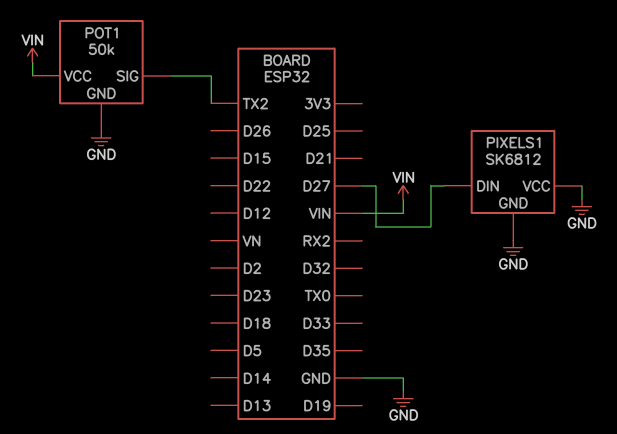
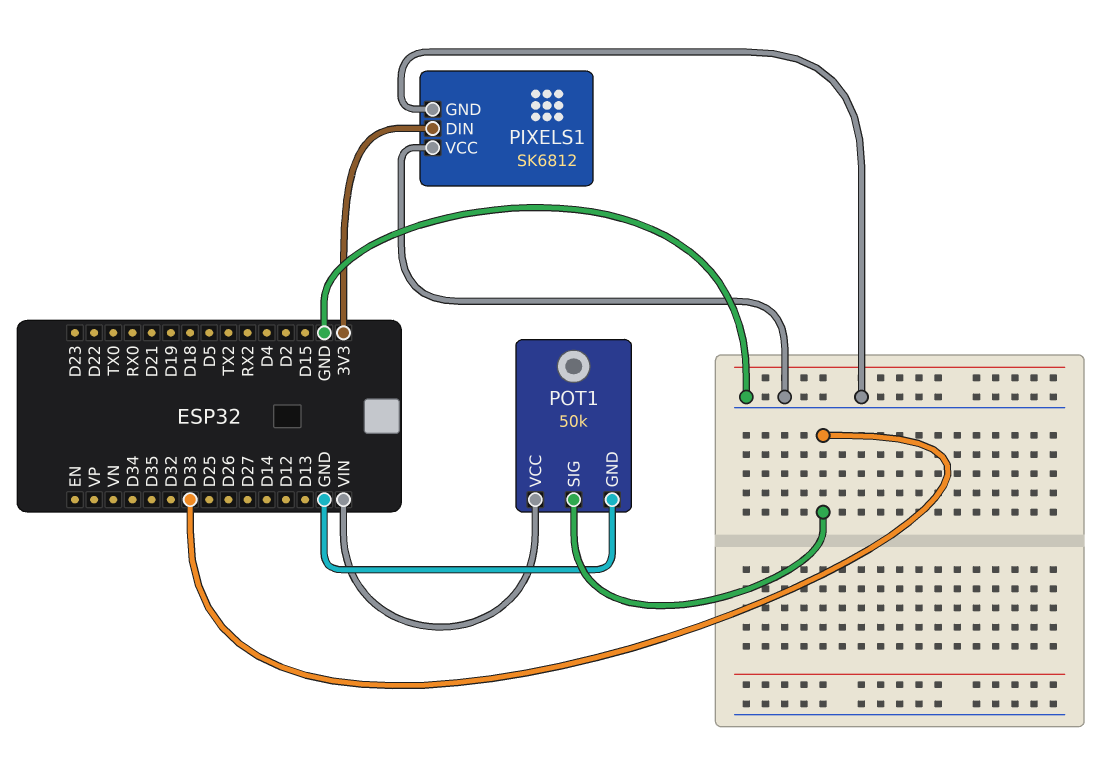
PIXELS1 pin DIN: D27 -> 3V3
POT1 pin SIG: TX2 -> D33

